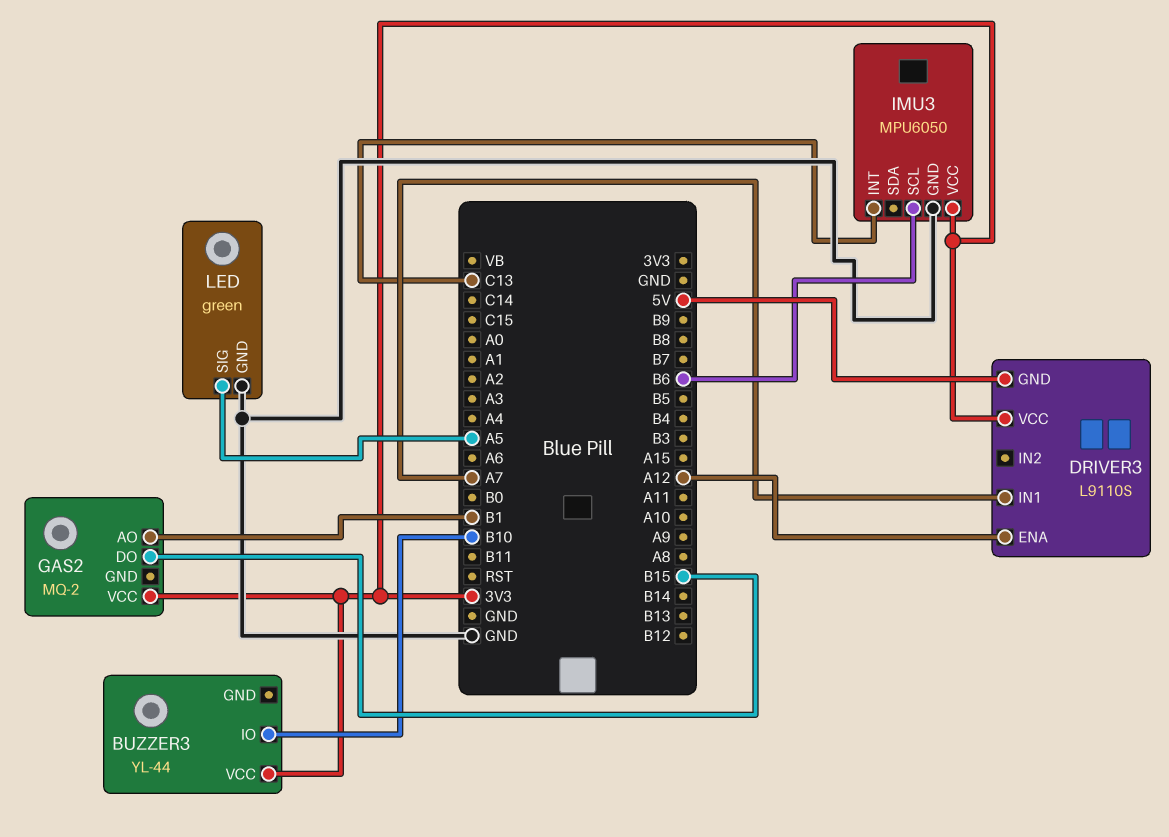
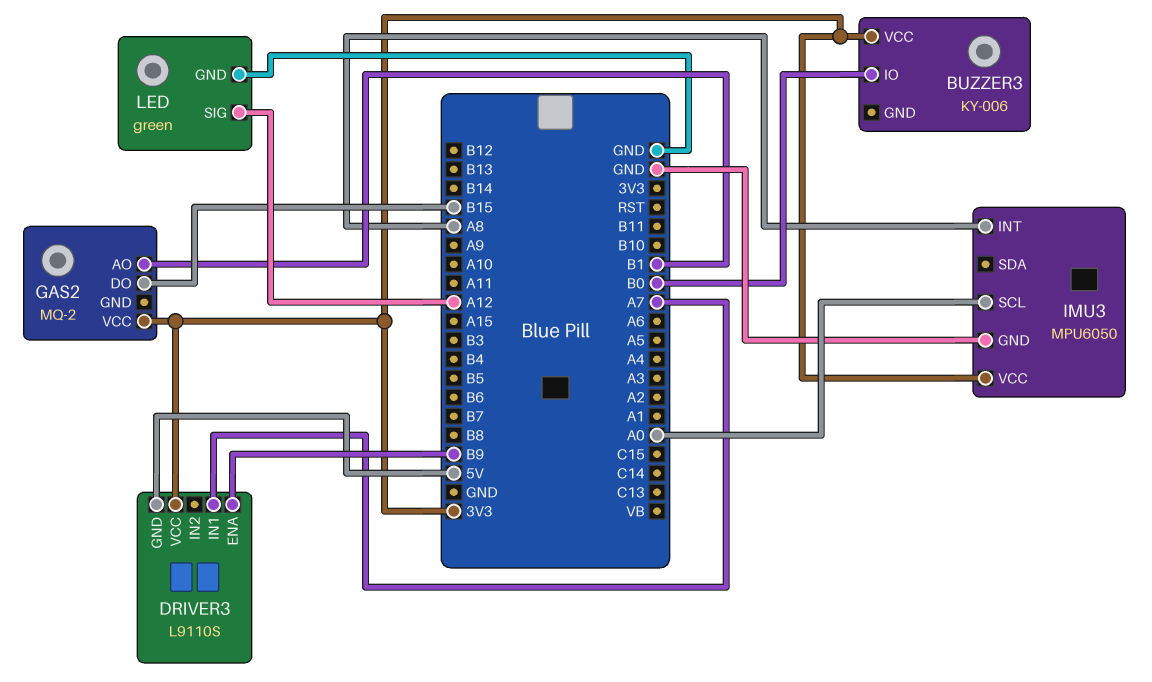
BUZZER3: YL-44 -> KY-006
BUZZER3 pin IO: B10 -> B0
DRIVER3 pin ENA: A12 -> B9
IMU3 pin INT: C13 -> A8
IMU3 pin SCL: B6 -> A0
LED pin SIG: A5 -> A12

